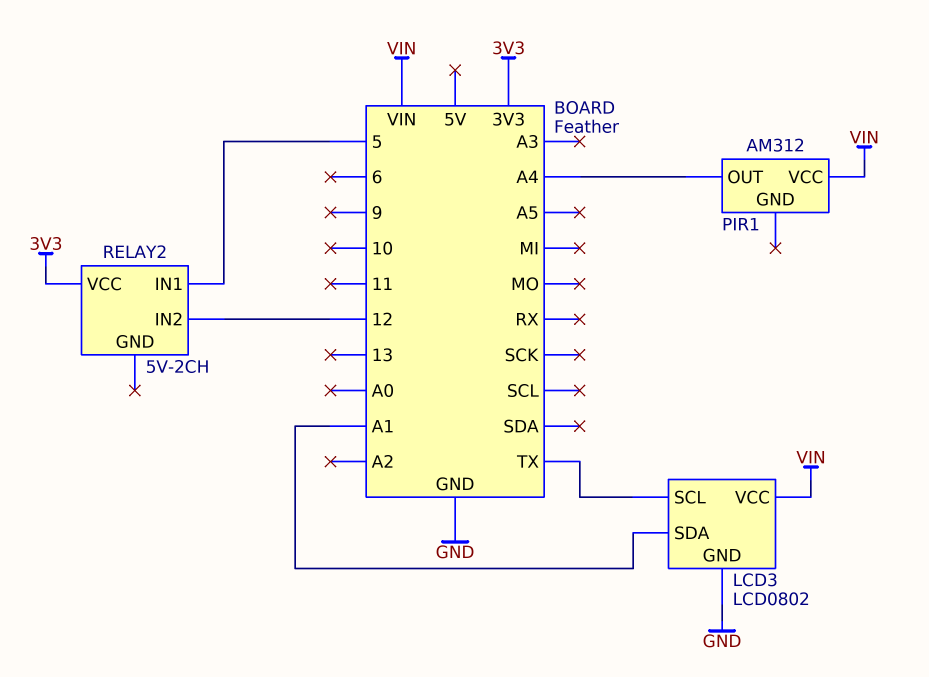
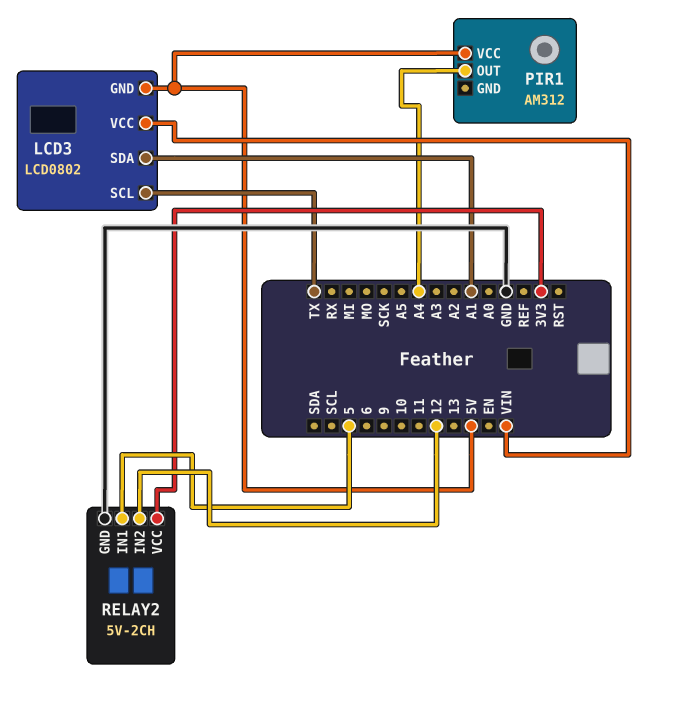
LCD3 pin GND: GND -> 5V
PIR1 pin VCC: VIN -> 5V
RELAY2 pin GND: none -> GND

